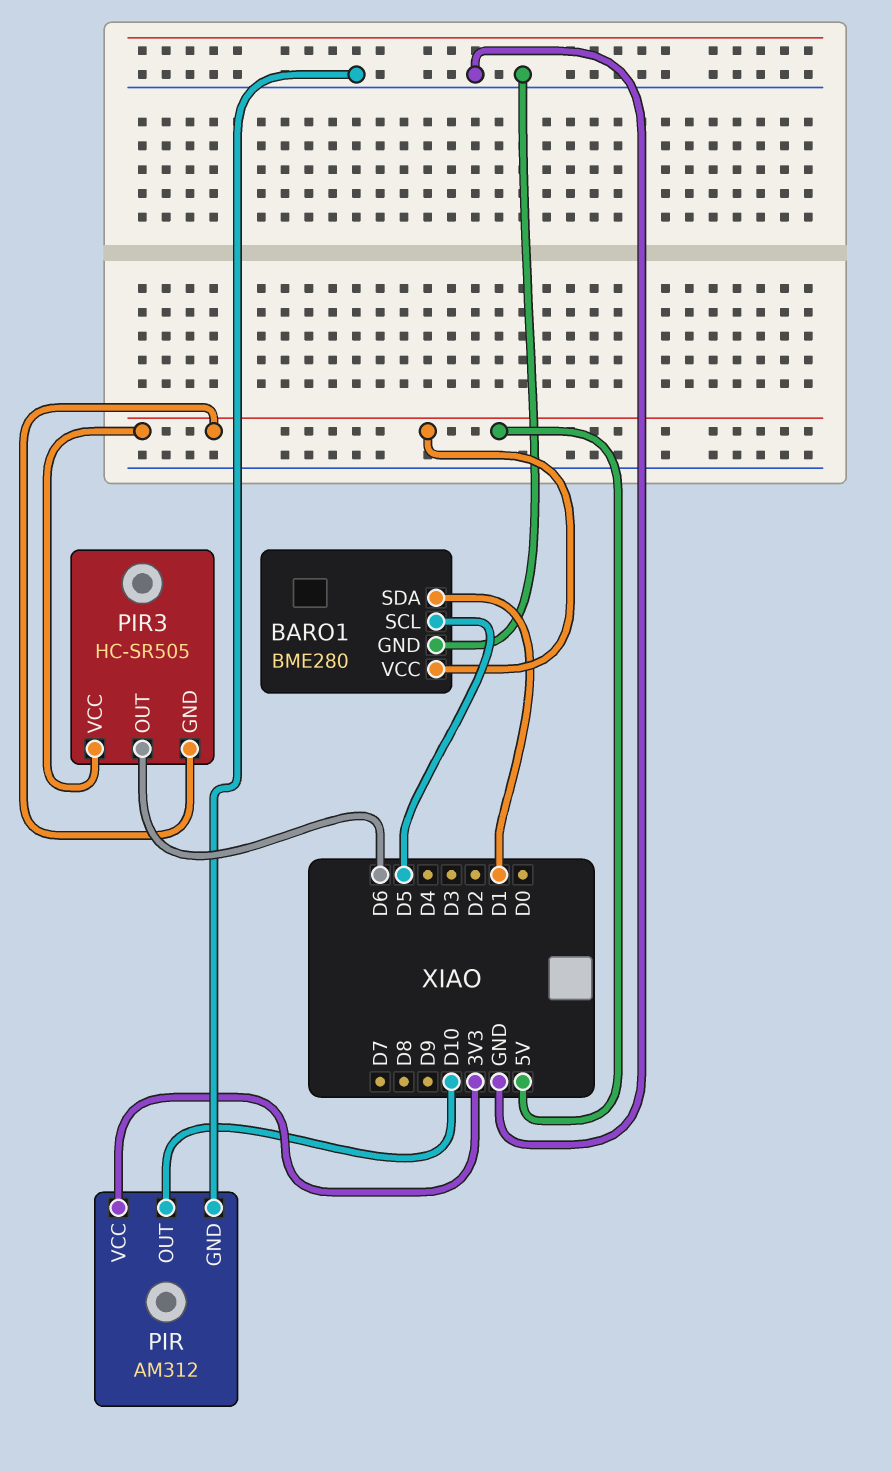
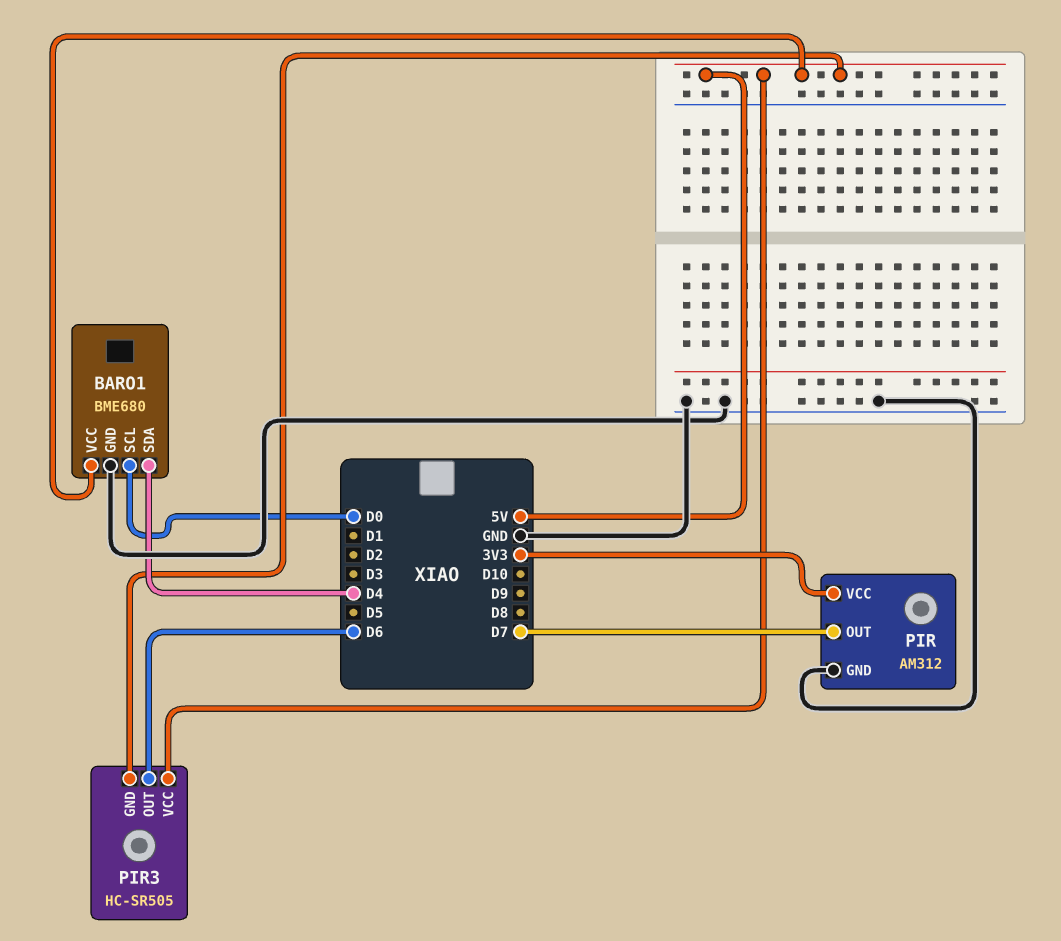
BARO1: BME280 -> BME680
BARO1 pin SCL: D5 -> D0
BARO1 pin SDA: D1 -> D4
PIR pin OUT: D10 -> D7

